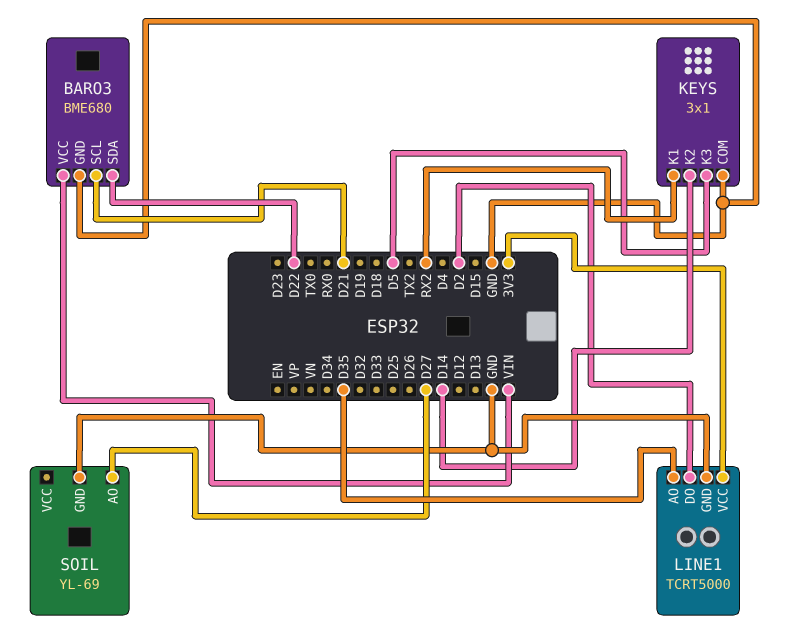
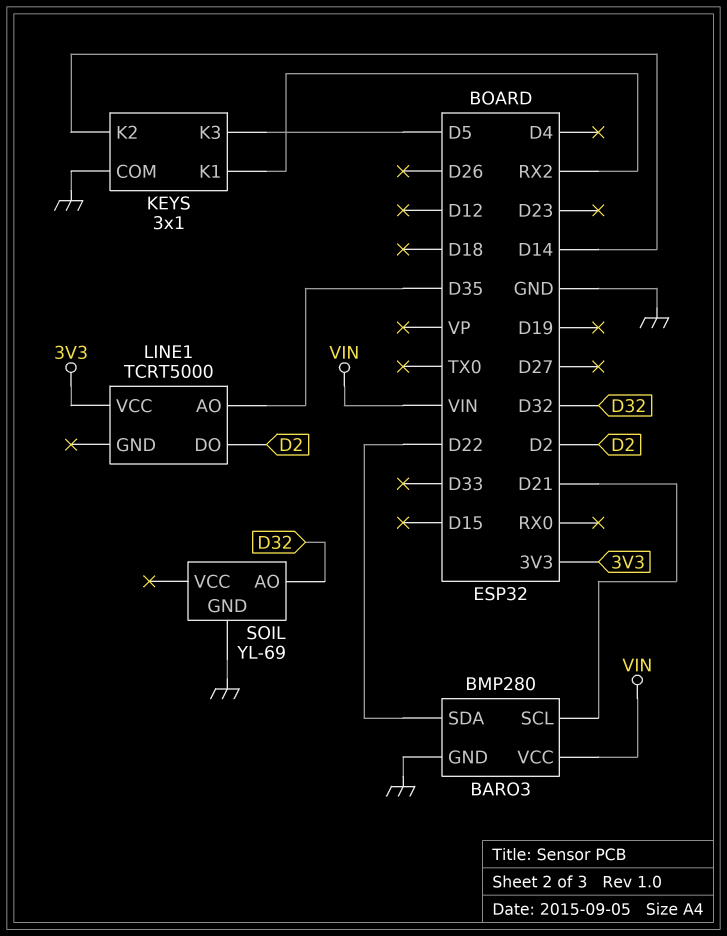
BARO3: BME680 -> BMP280
LINE1 pin GND: GND -> none
SOIL pin AO: D27 -> D32

